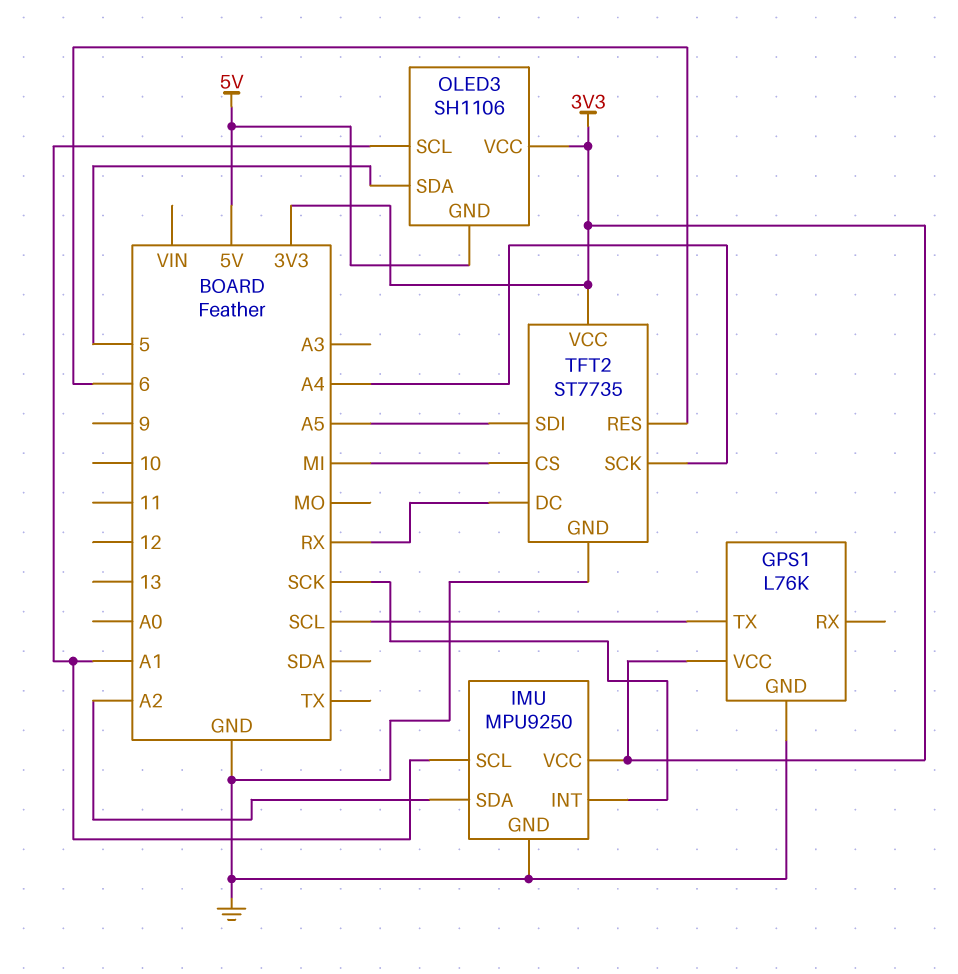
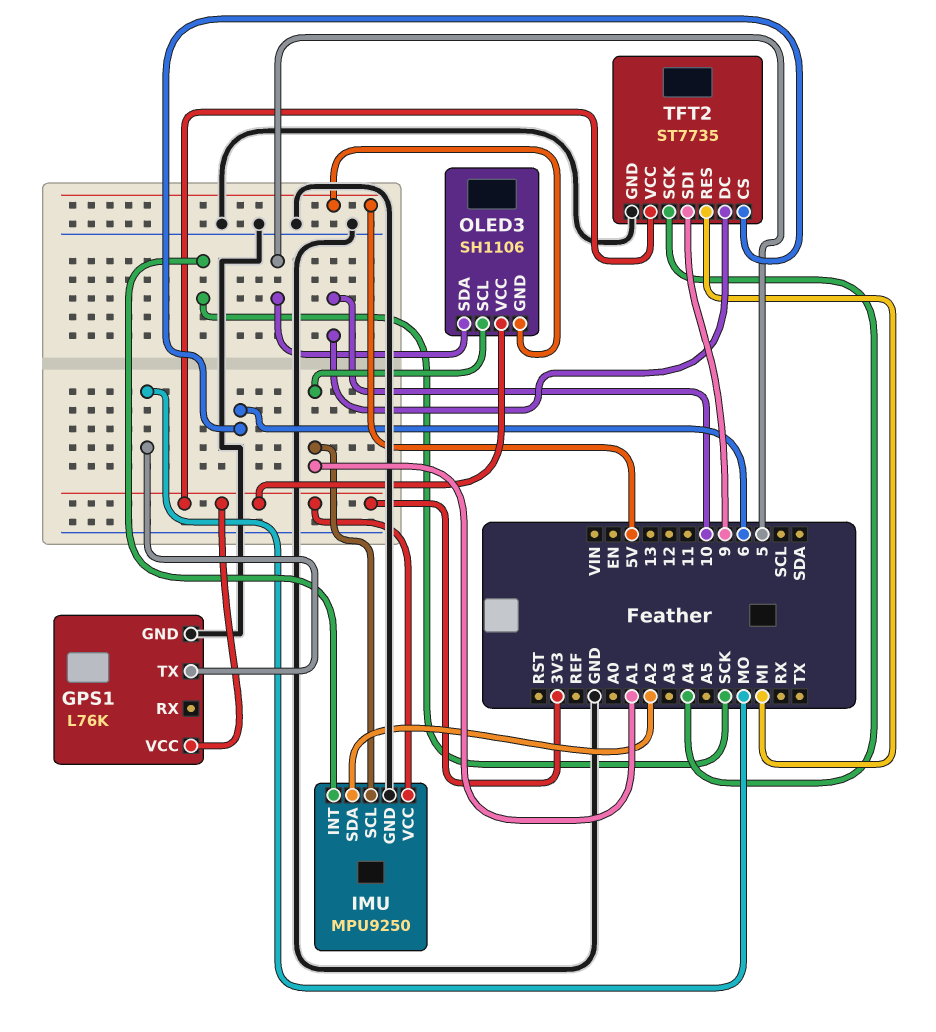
GPS1 pin TX: SCL -> MO
TFT2 pin CS: MI -> 6
TFT2 pin DC: RX -> 10
TFT2 pin RES: 6 -> MI
TFT2 pin SDI: A5 -> 9

